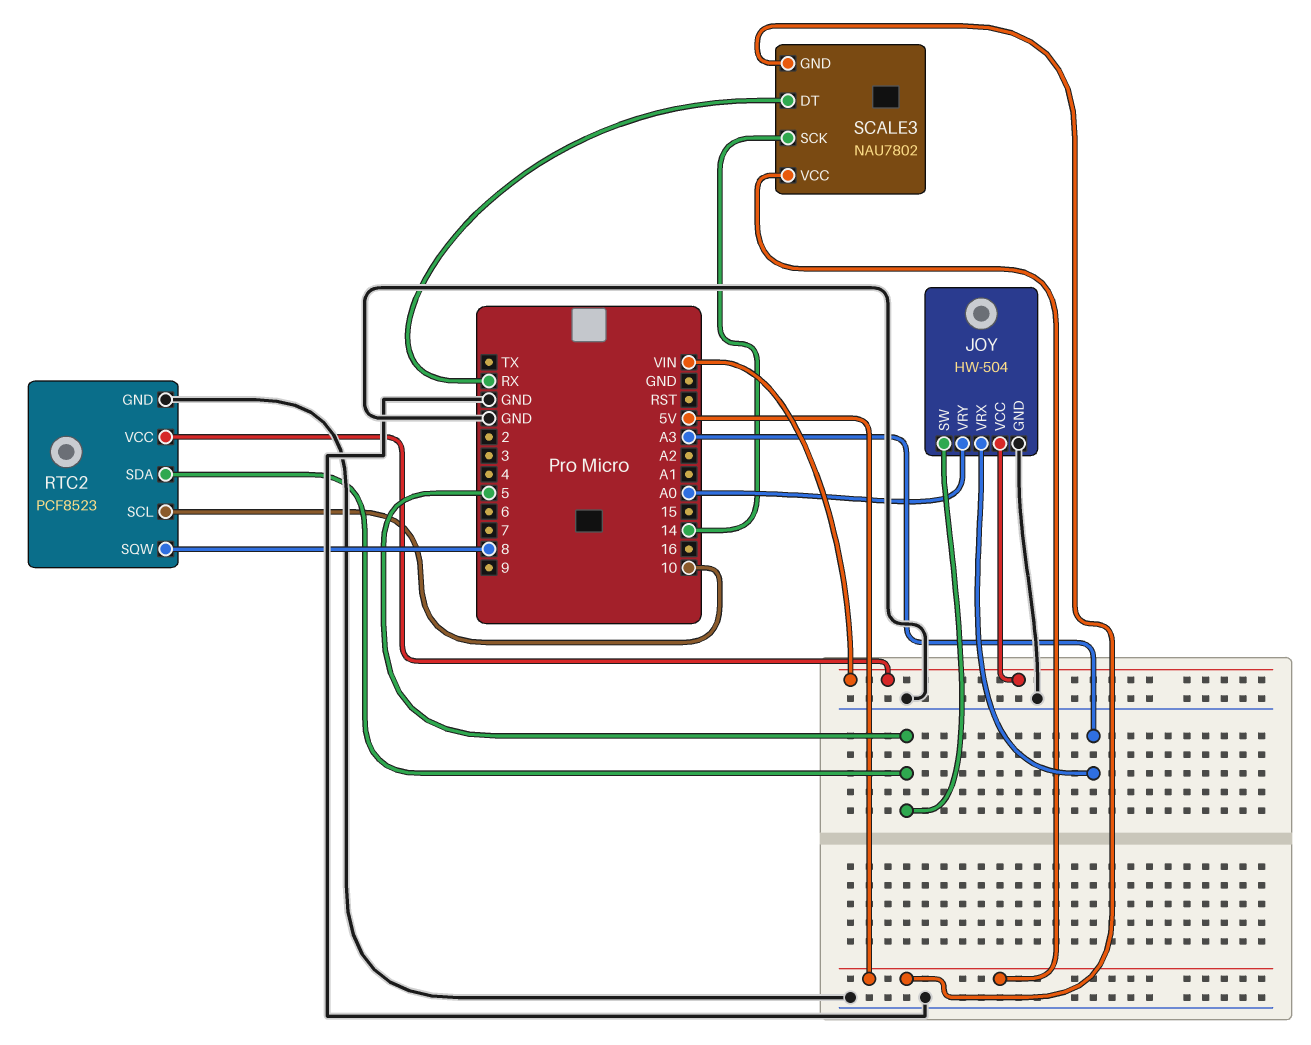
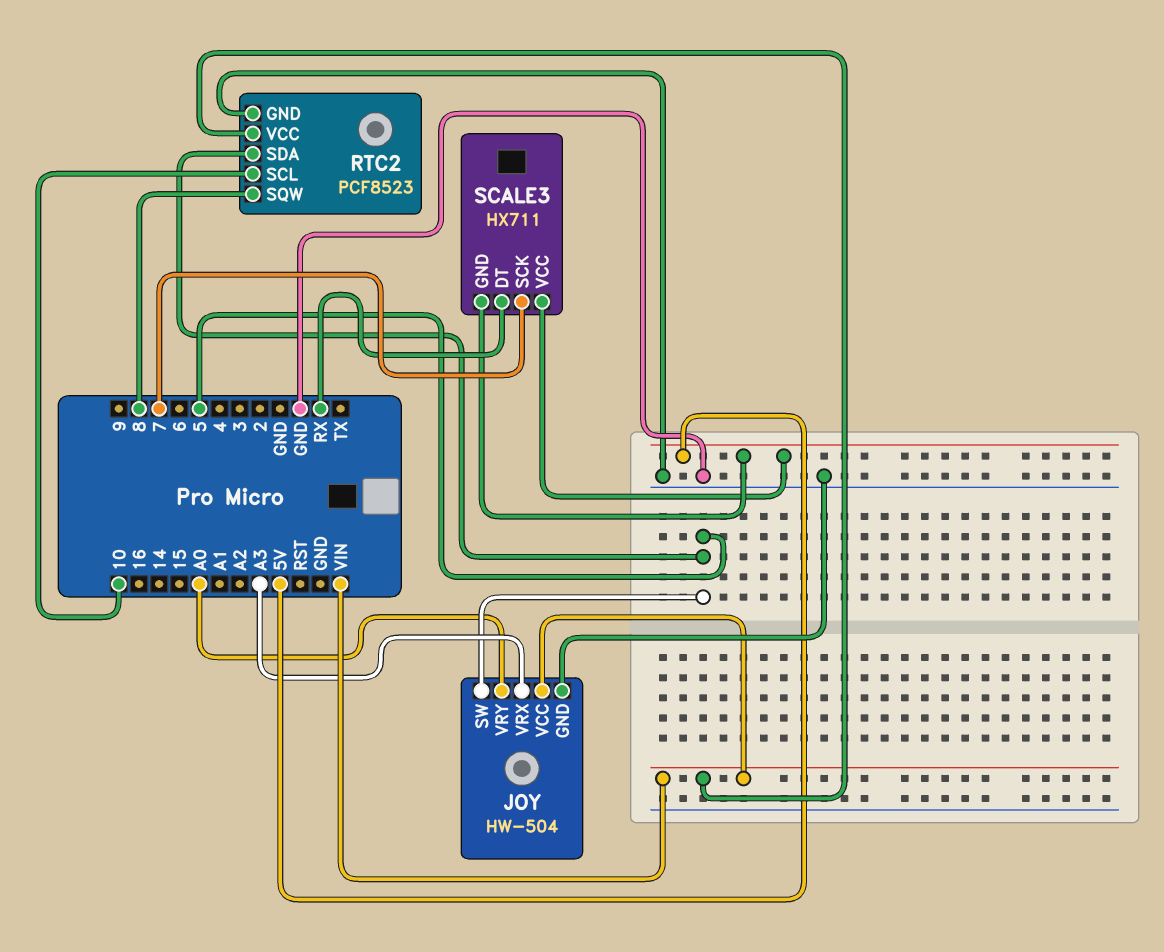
SCALE3: NAU7802 -> HX711
SCALE3 pin SCK: 14 -> 7

